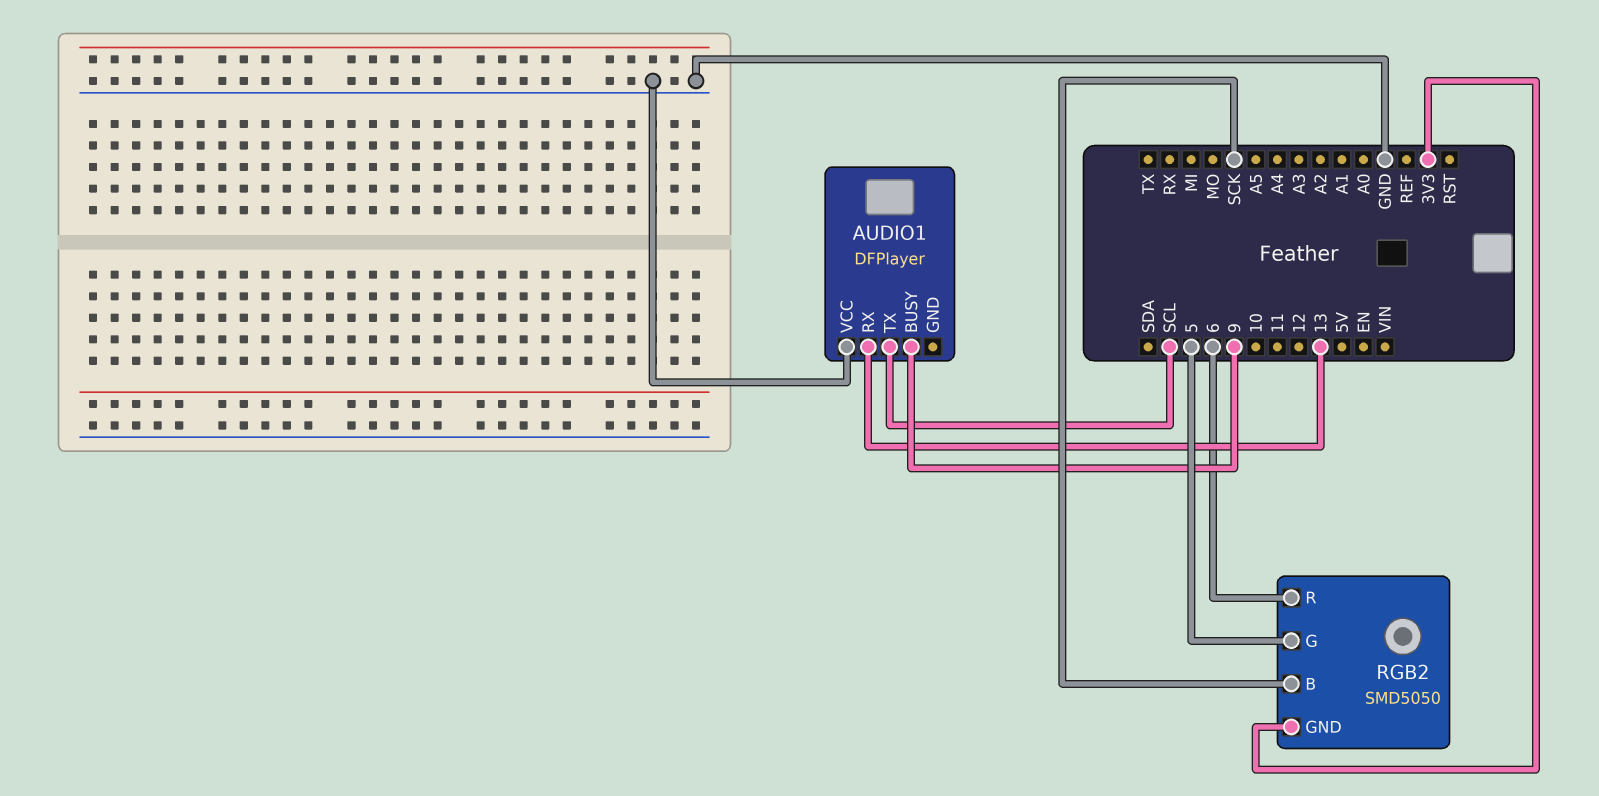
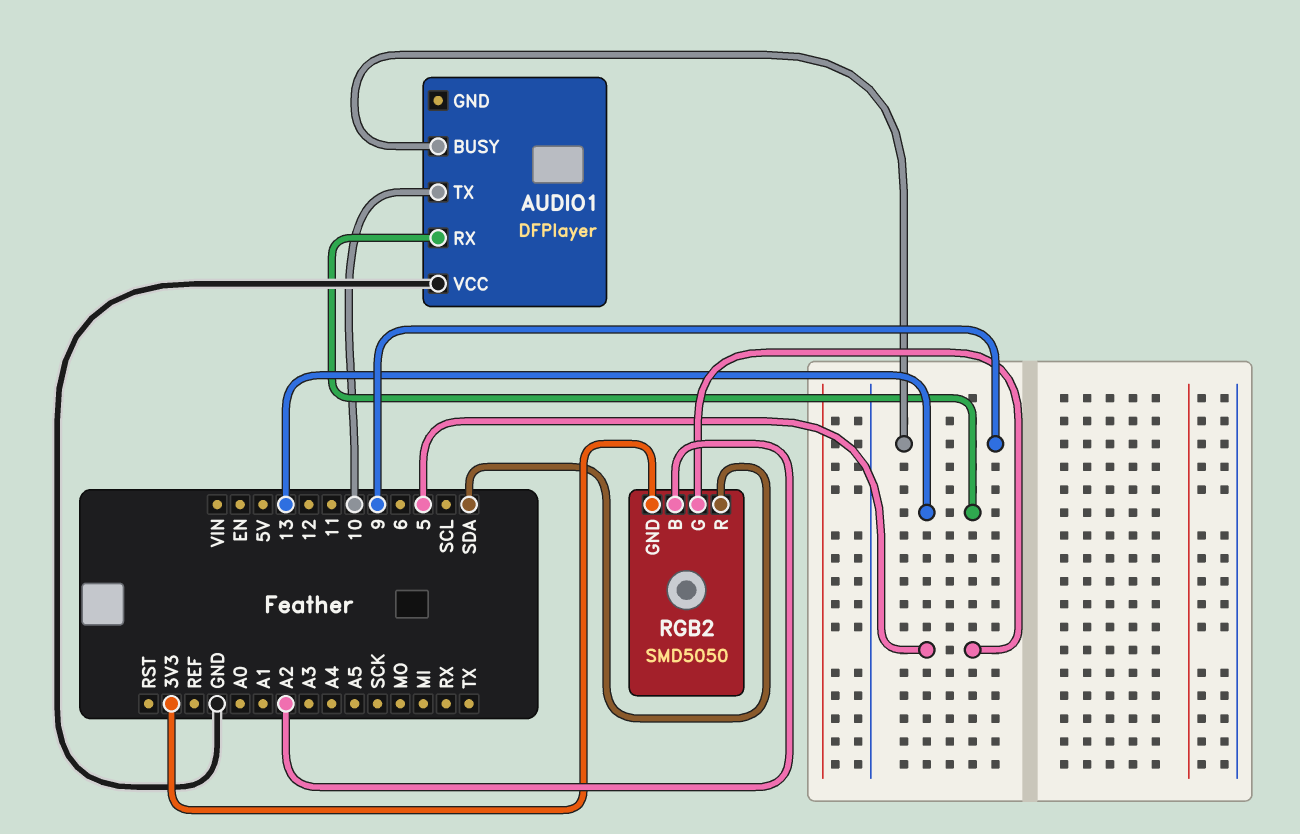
AUDIO1 pin TX: SCL -> 10
RGB2 pin B: SCK -> A2
RGB2 pin R: 6 -> SDA

